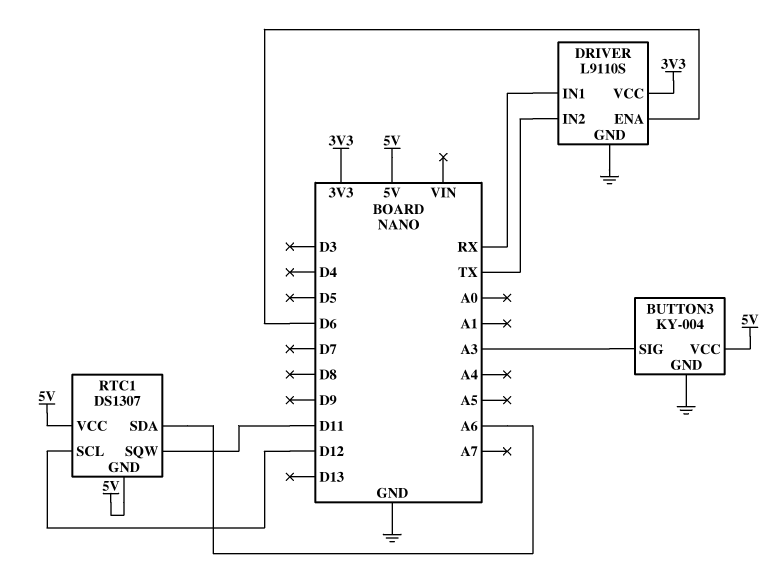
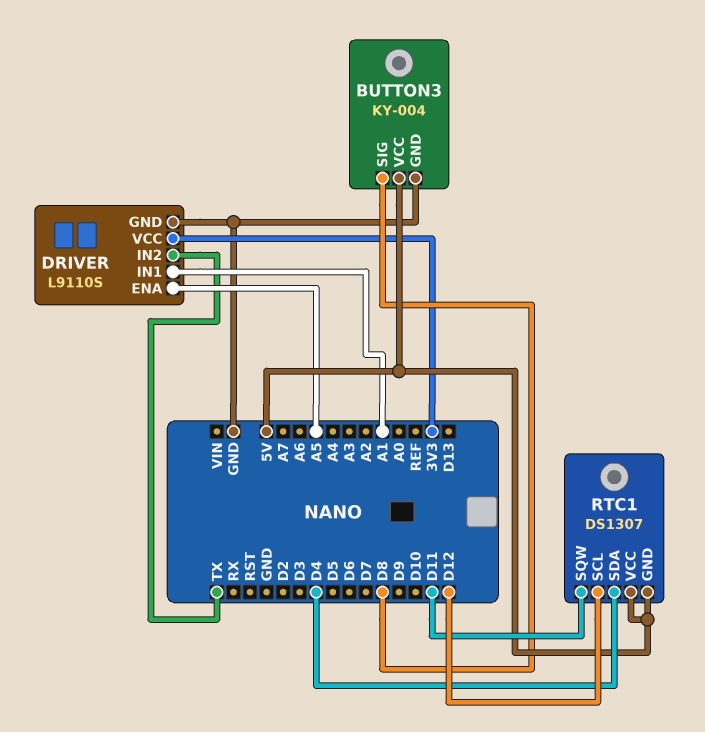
BUTTON3 pin SIG: A3 -> D8
DRIVER pin ENA: D6 -> A5
DRIVER pin IN1: RX -> A1
RTC1 pin SDA: A6 -> D4

